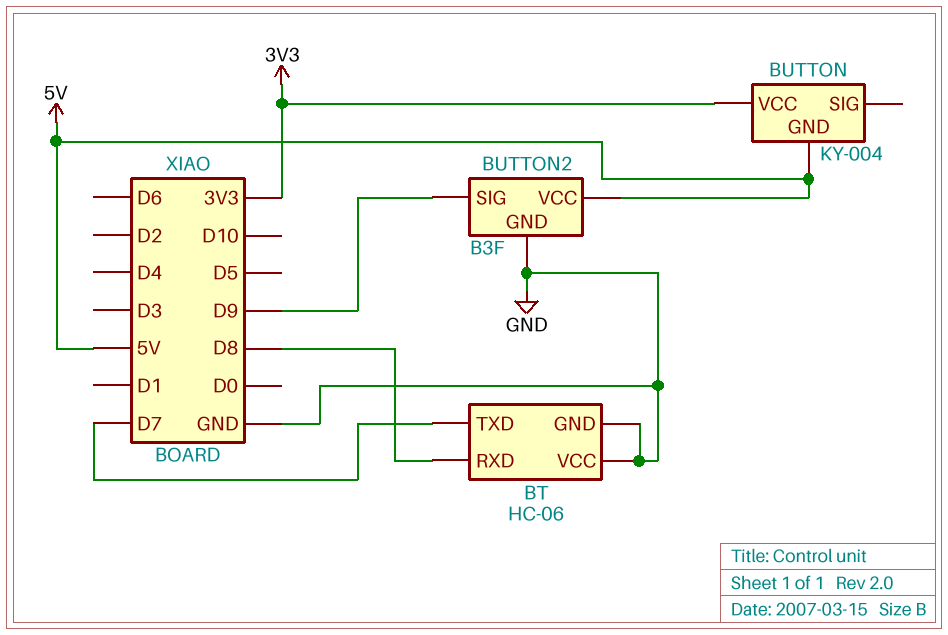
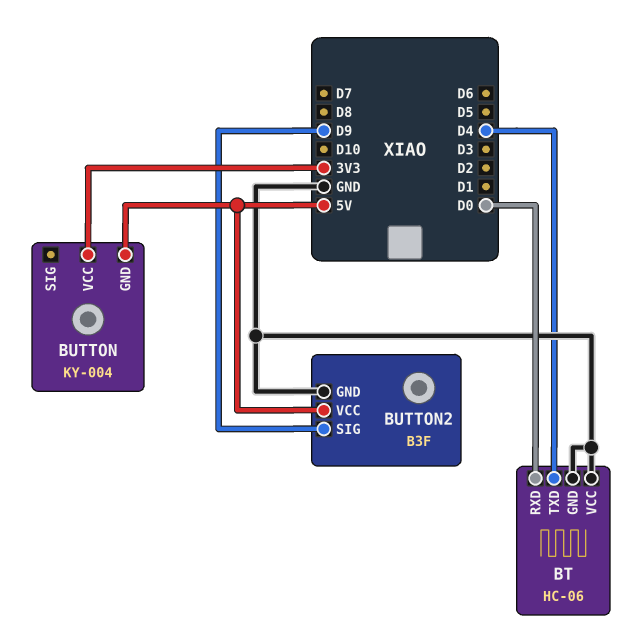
BT pin RXD: D8 -> D0
BT pin TXD: D7 -> D4

